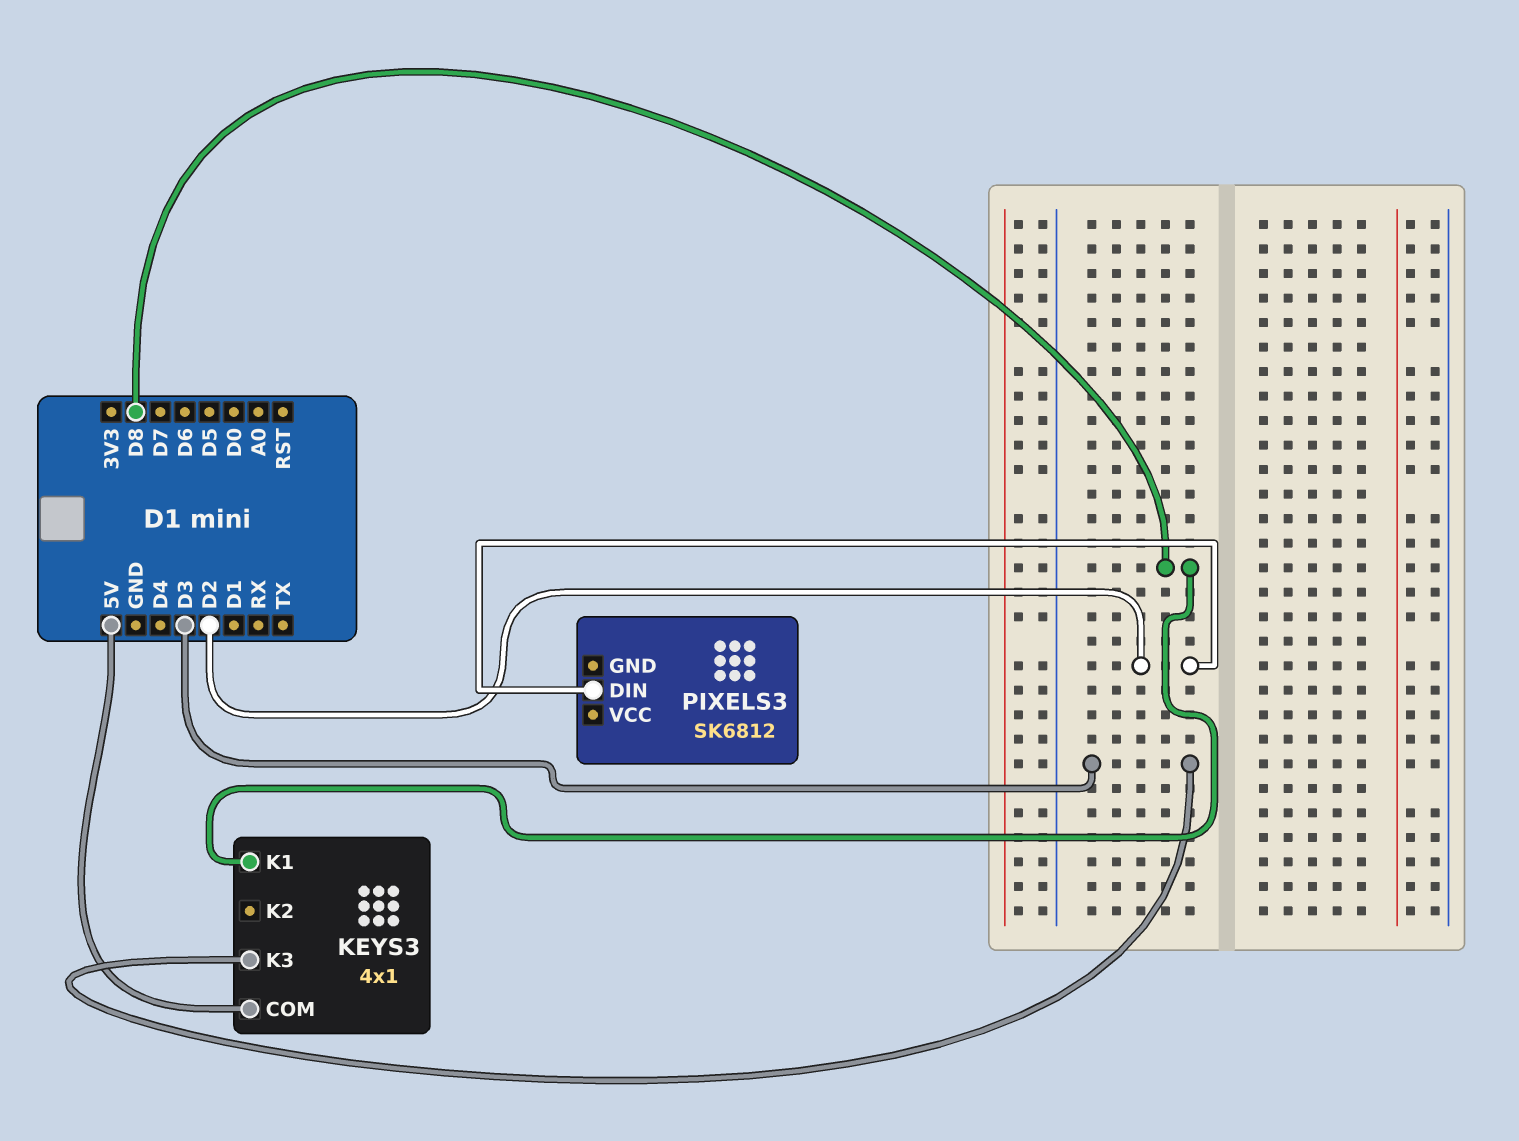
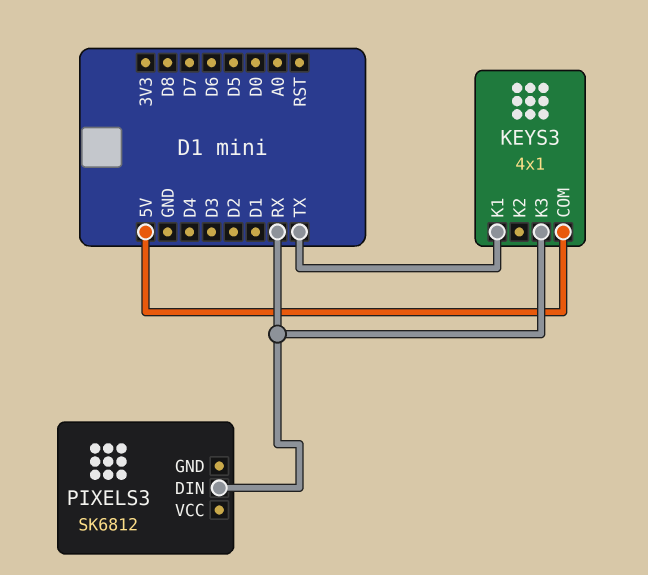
KEYS3 pin K1: D8 -> TX
KEYS3 pin K3: D3 -> RX
PIXELS3 pin DIN: D2 -> RX

